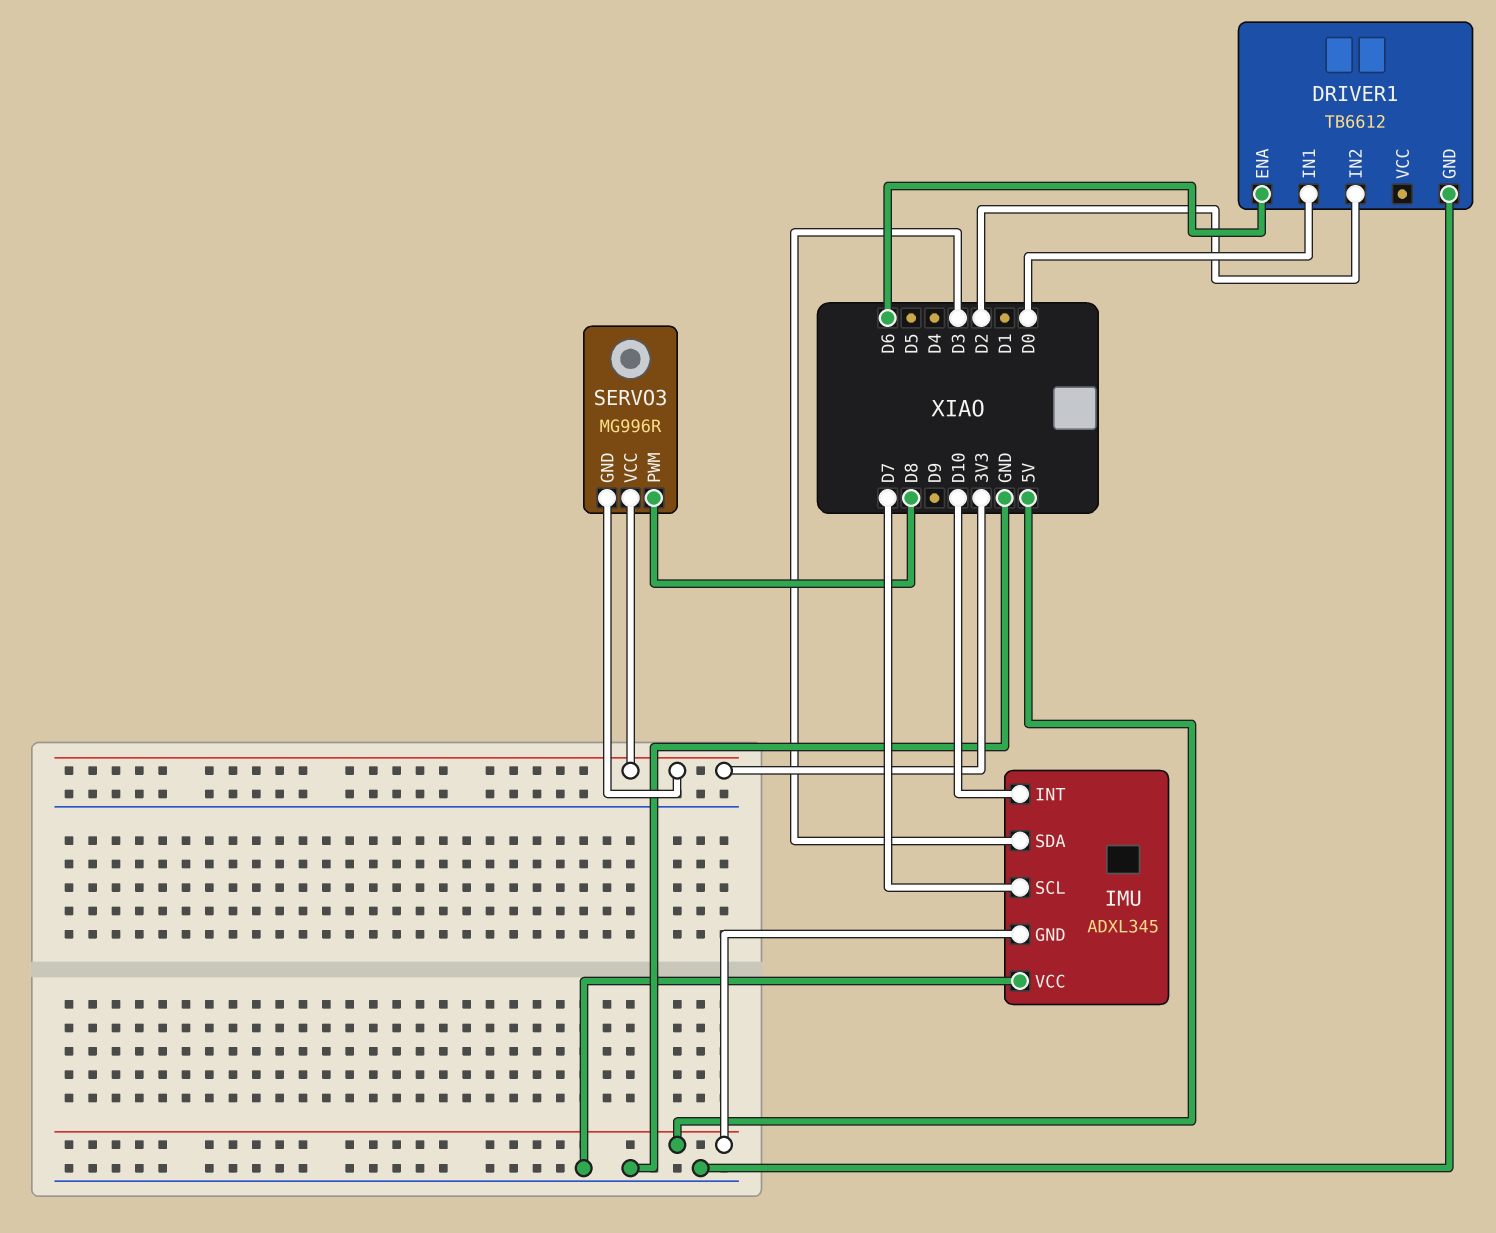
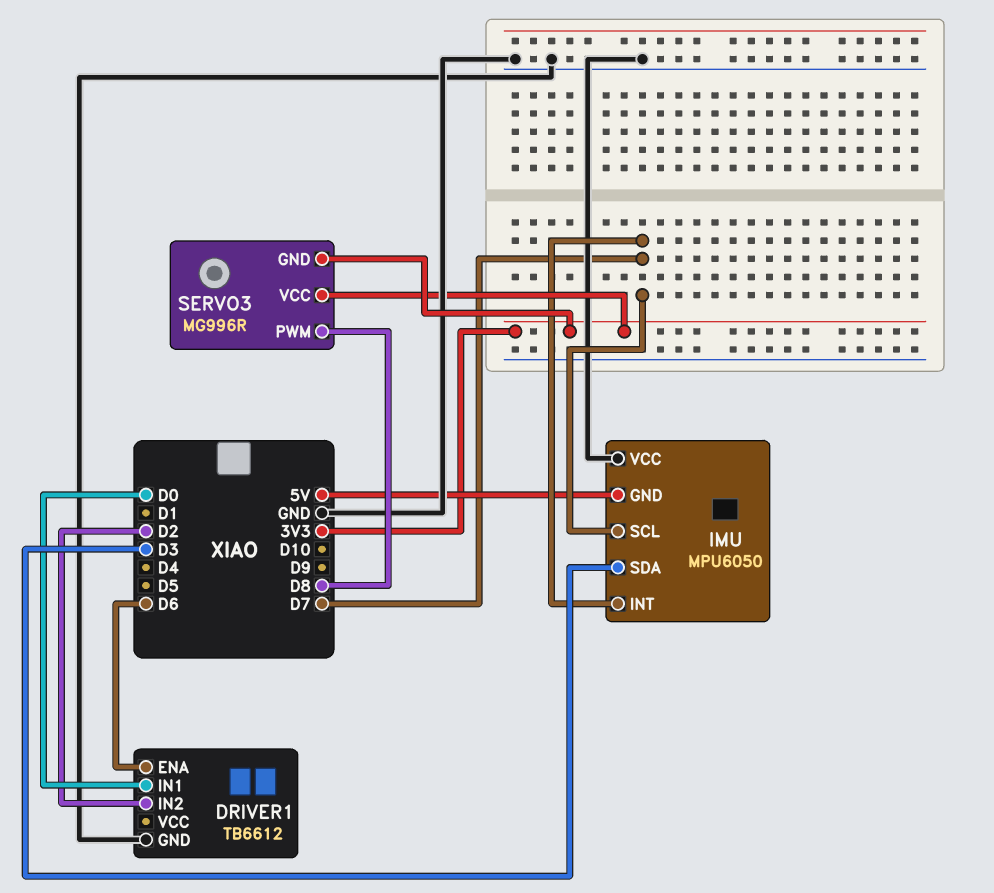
IMU: ADXL345 -> MPU6050
IMU pin INT: D10 -> D7

